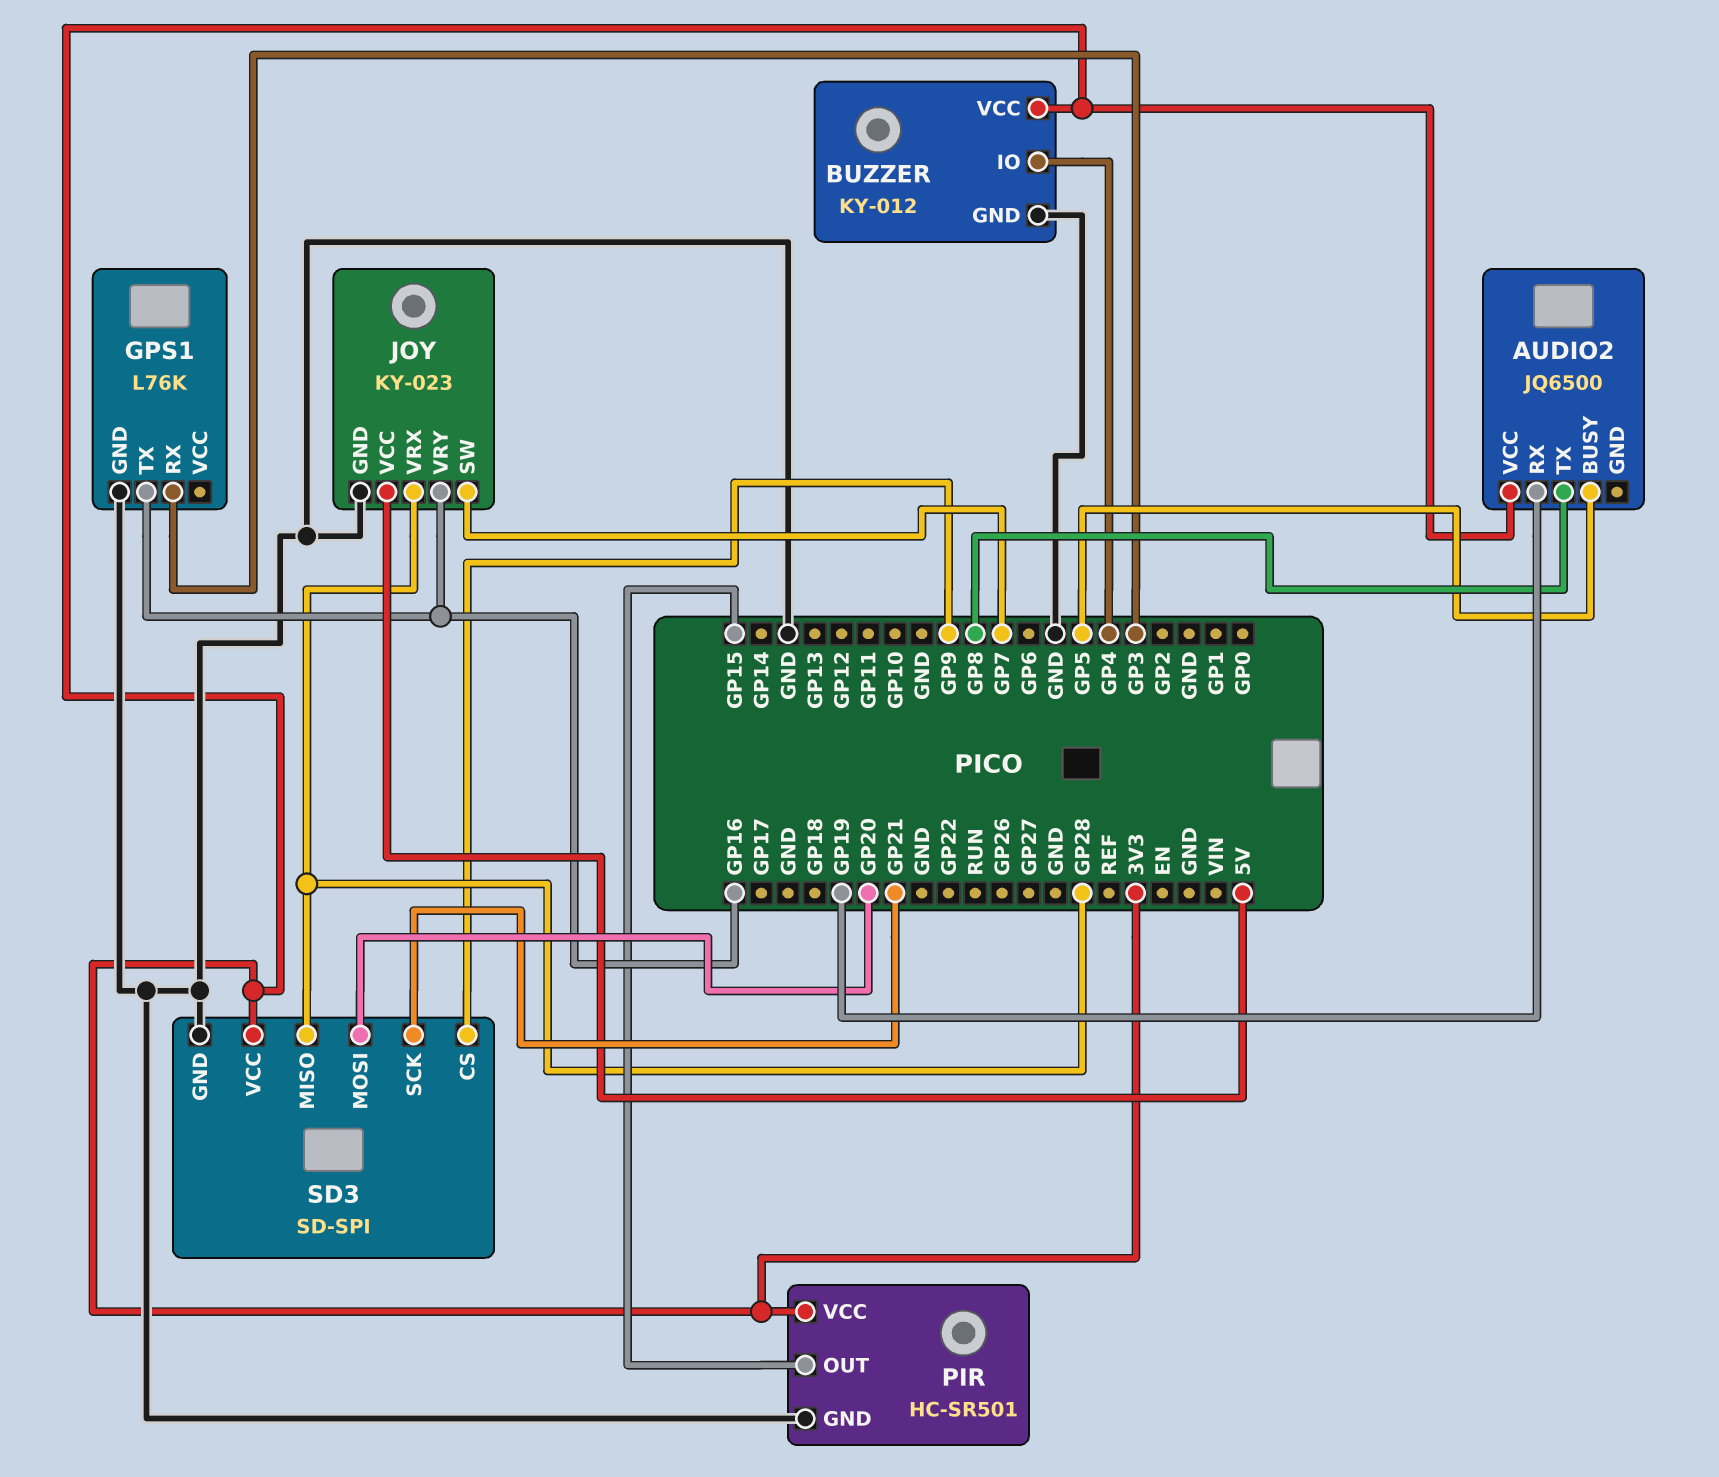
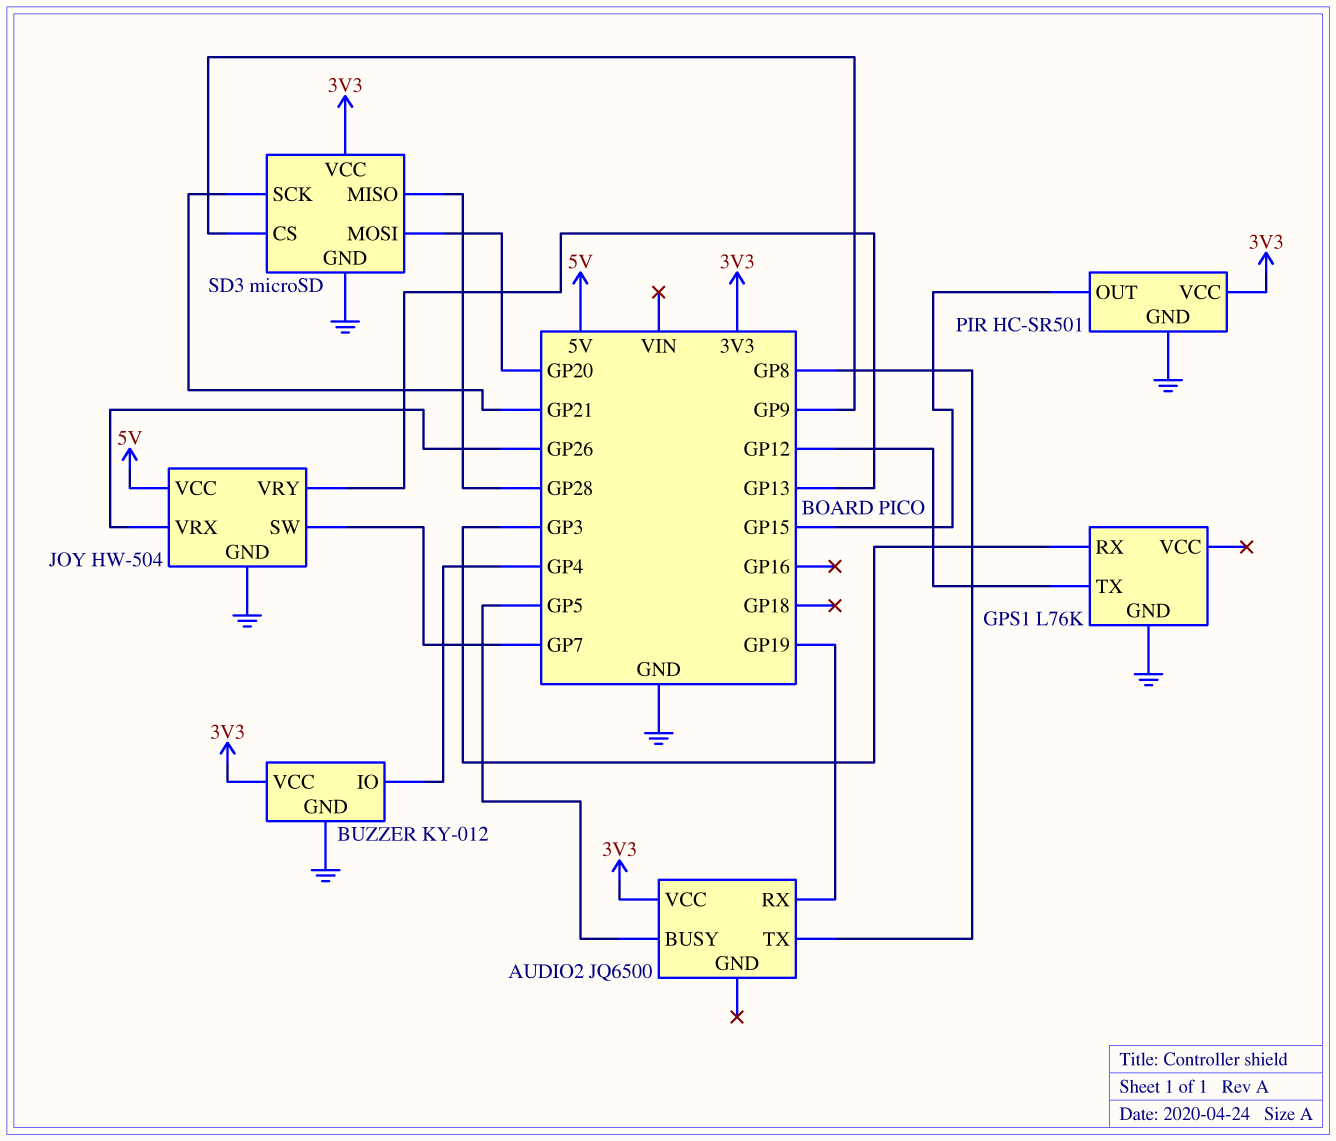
GPS1 pin TX: GP16 -> GP12
JOY: KY-023 -> HW-504
JOY pin VRX: GP28 -> GP26
JOY pin VRY: GP16 -> GP13
SD3: SD-SPI -> microSD

